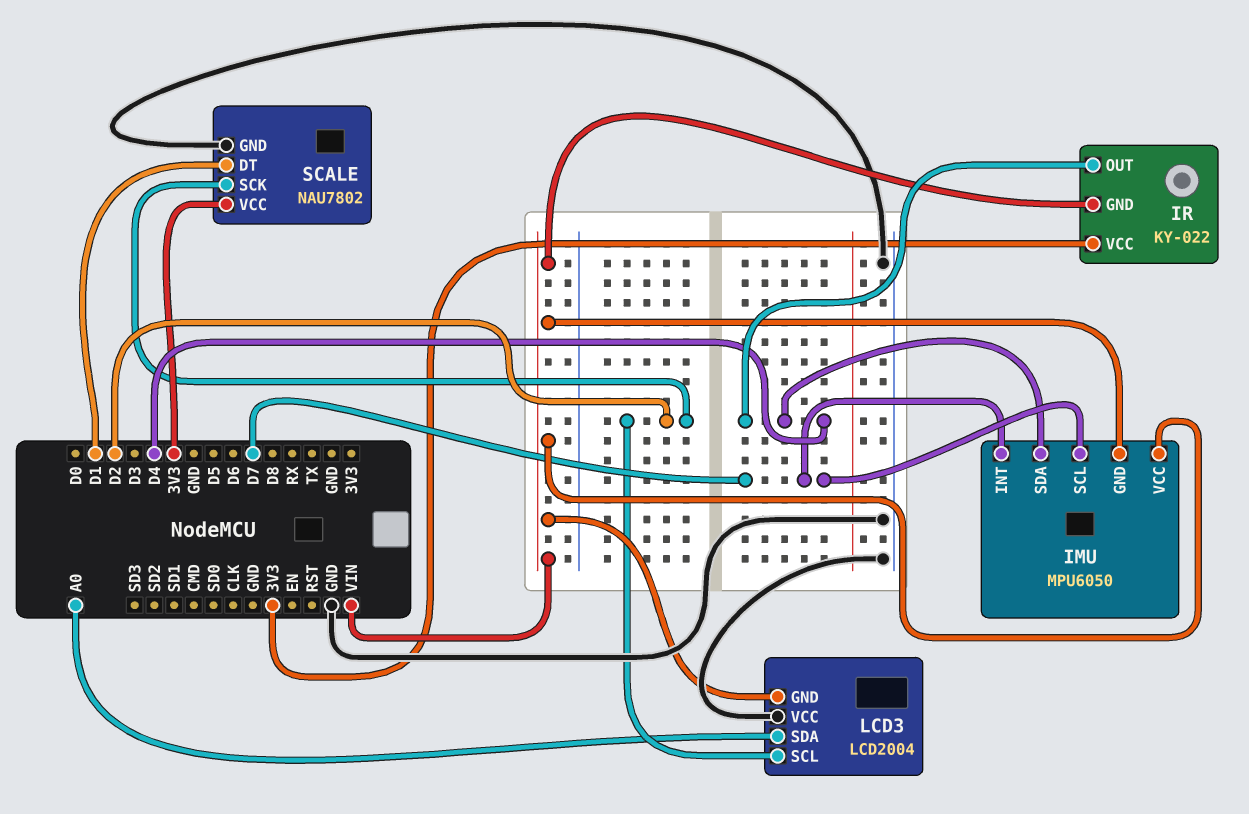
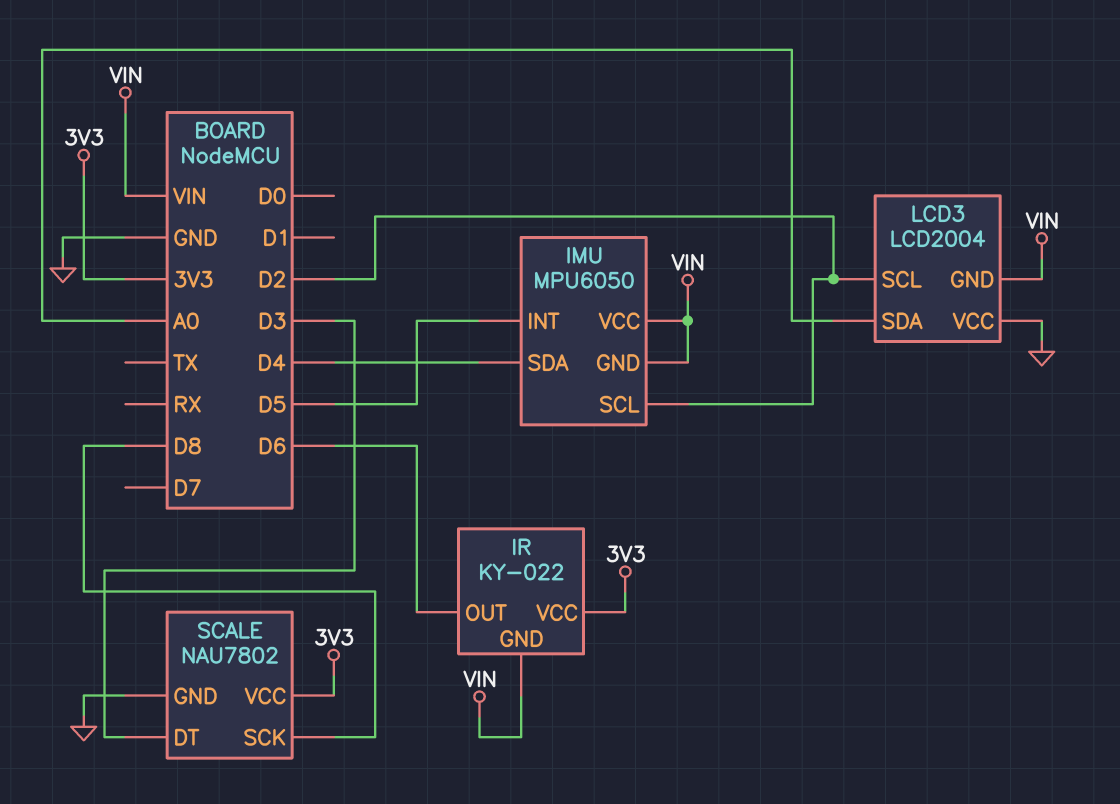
IMU pin INT: D7 -> D5
IMU pin SCL: D7 -> D2
IR pin OUT: D4 -> D6
SCALE pin DT: D1 -> D3
SCALE pin SCK: D2 -> D8

